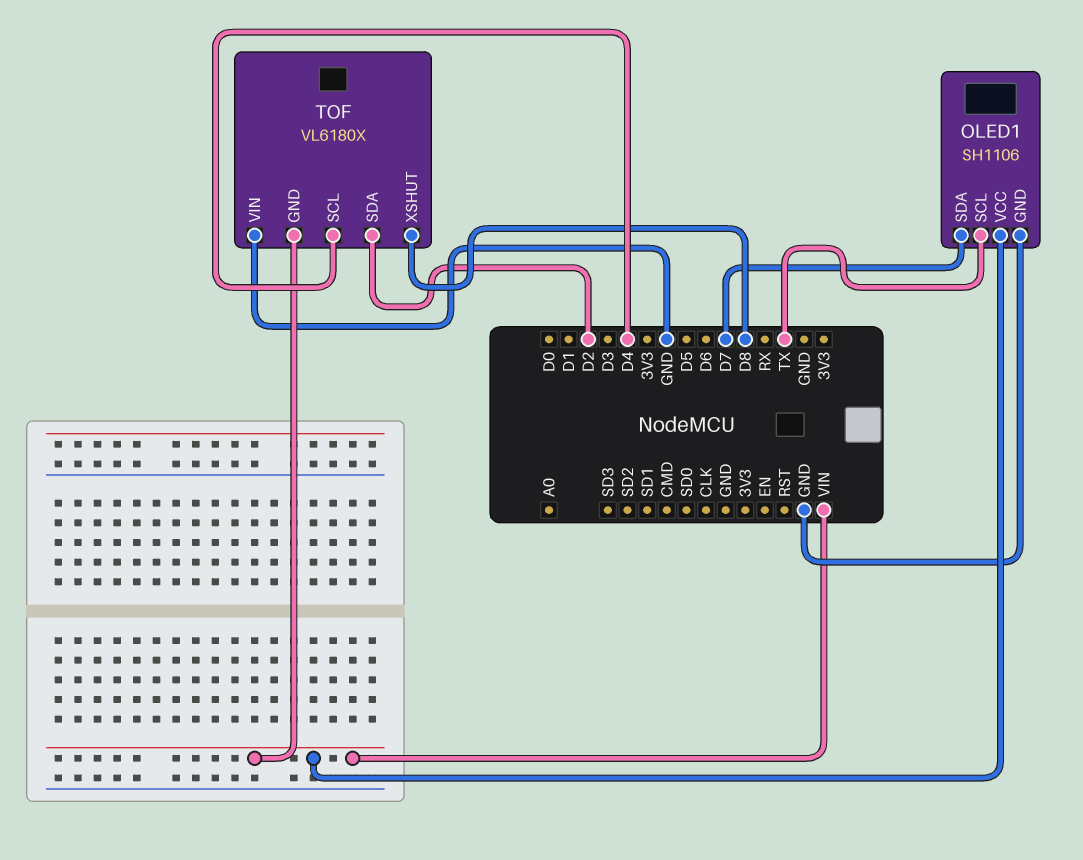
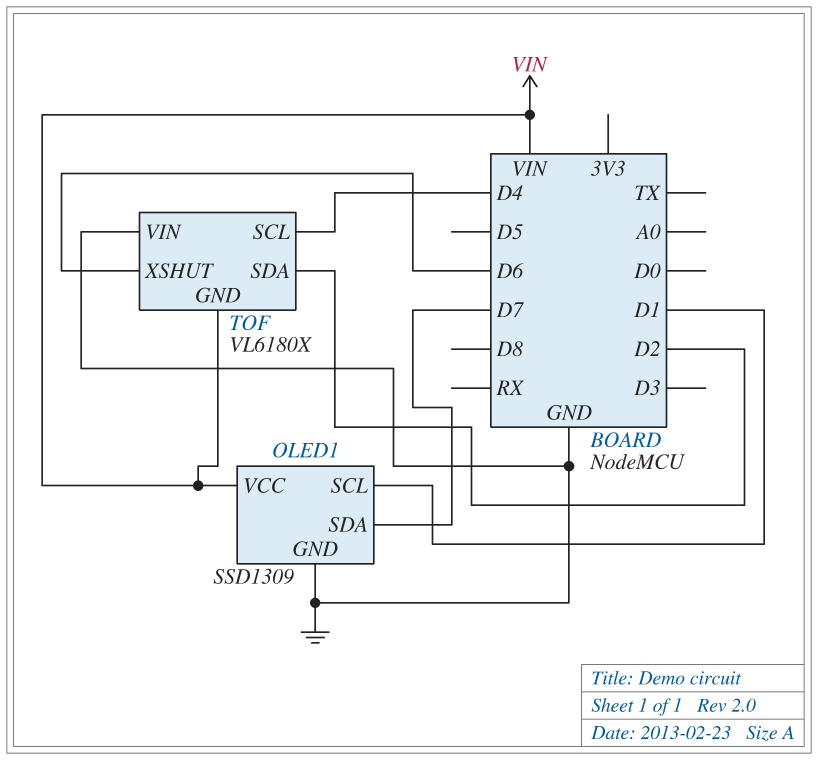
OLED1: SH1106 -> SSD1309
OLED1 pin SCL: TX -> D1
TOF pin XSHUT: D8 -> D6

